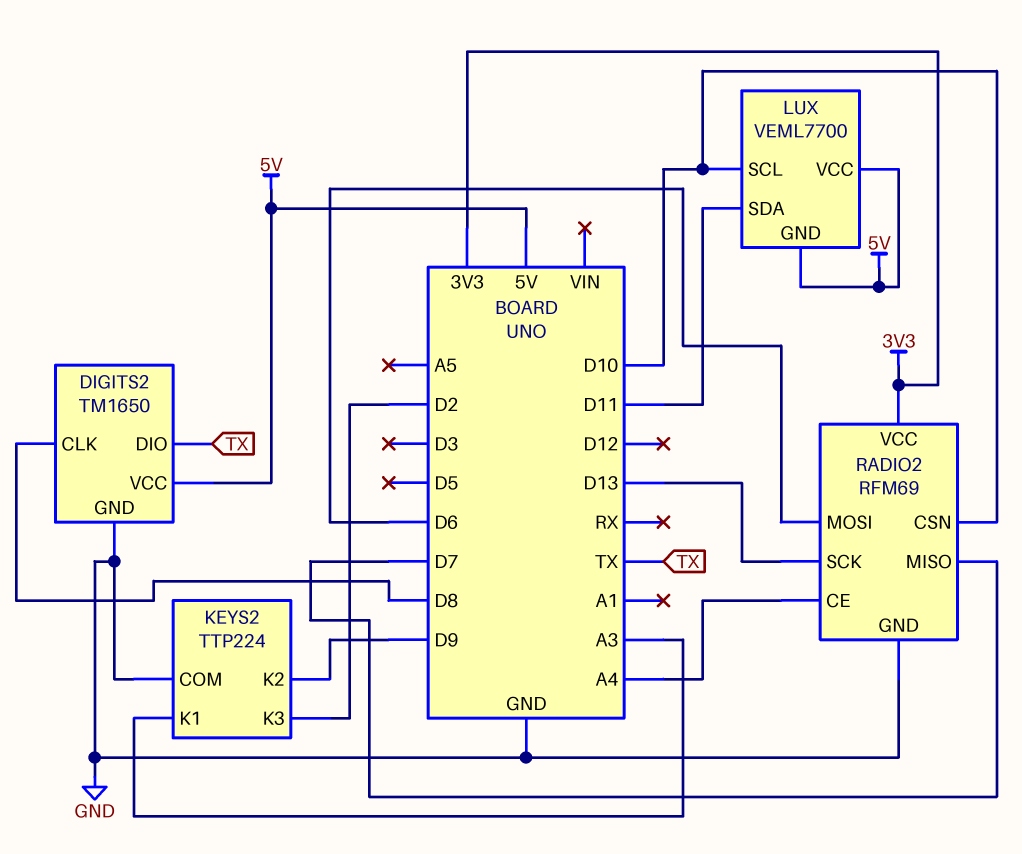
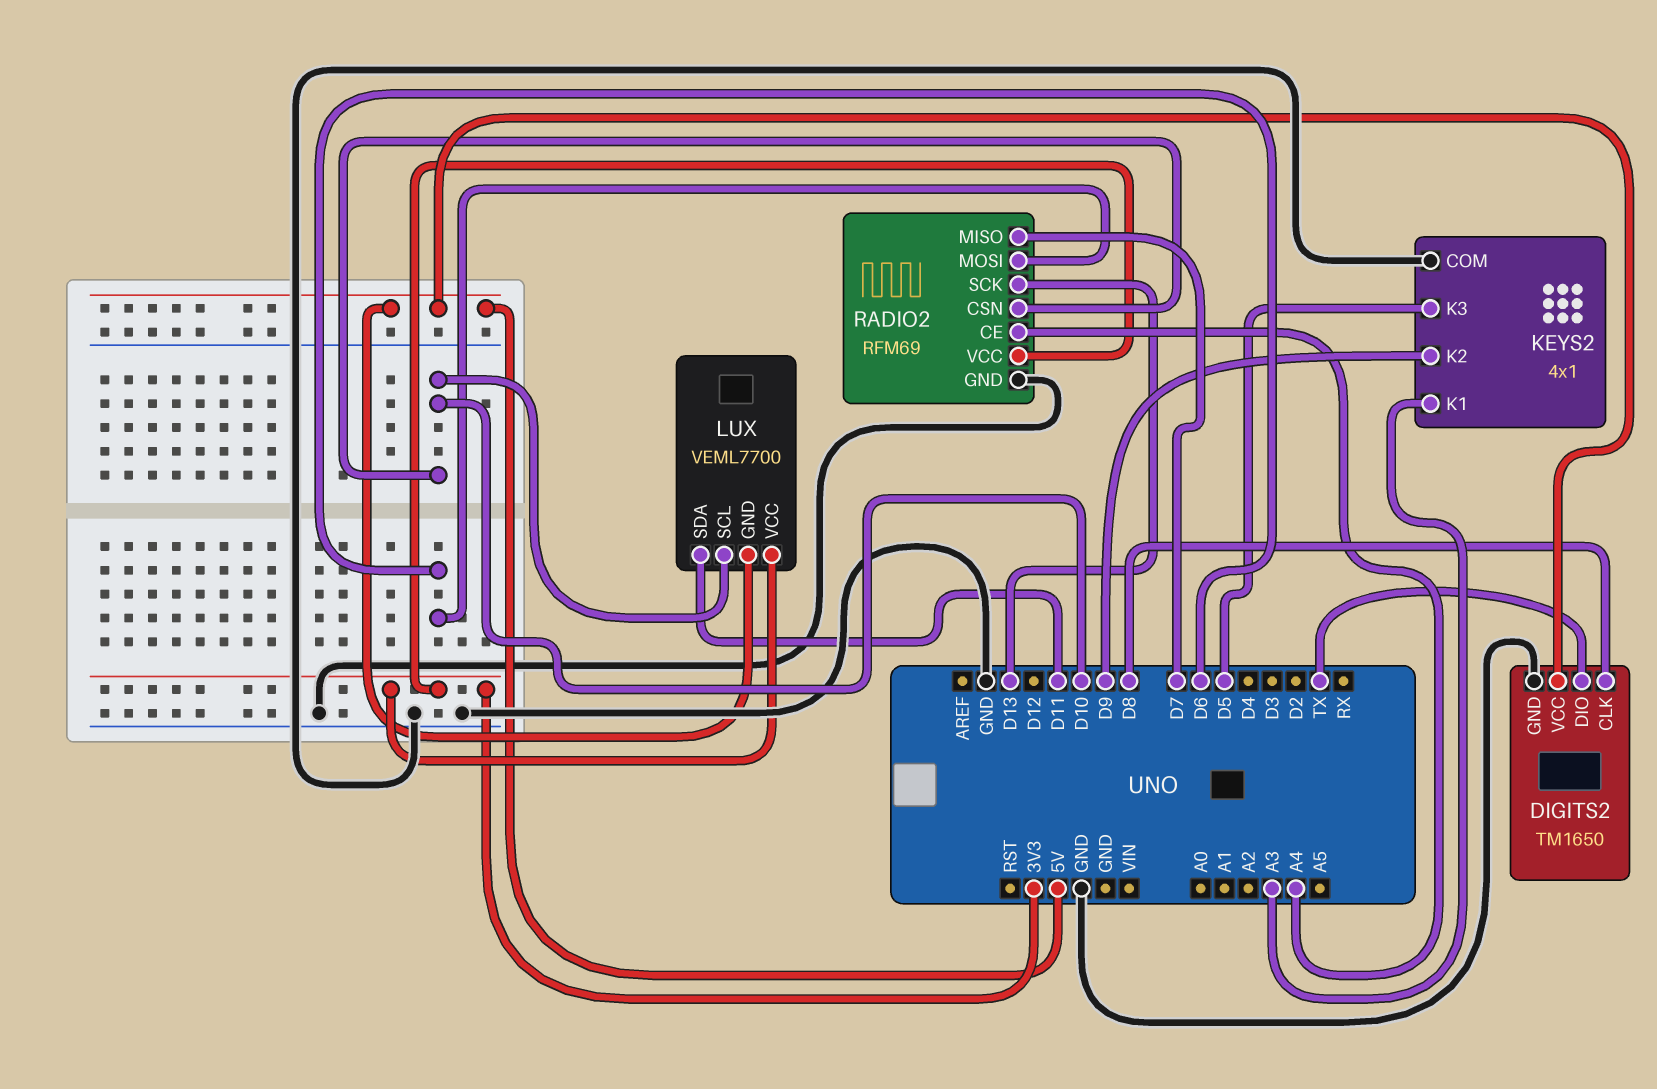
KEYS2: TTP224 -> 4x1
KEYS2 pin K3: D2 -> D5
LUX pin VCC: 5V -> 3V3

